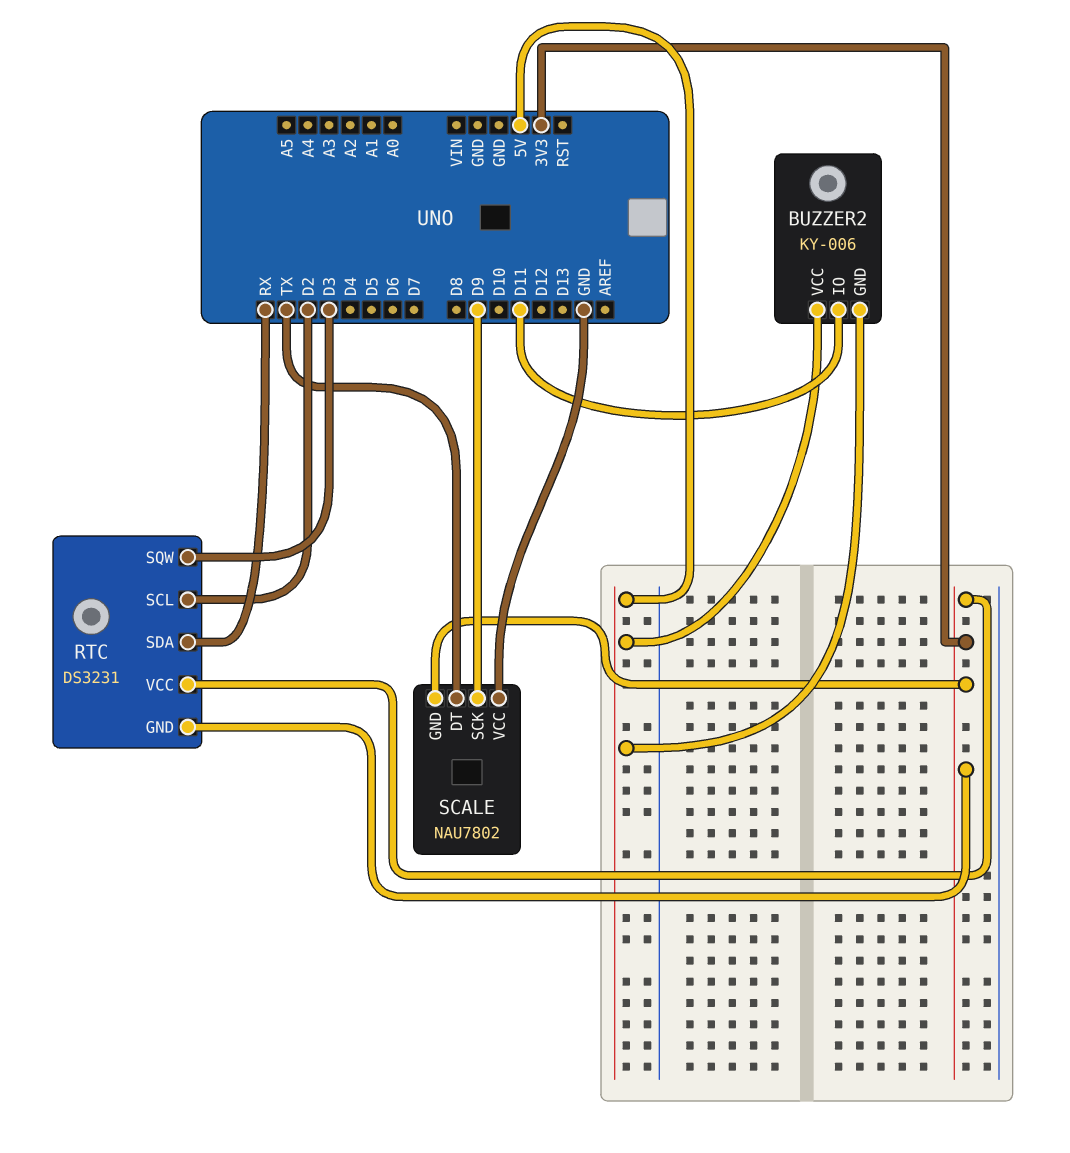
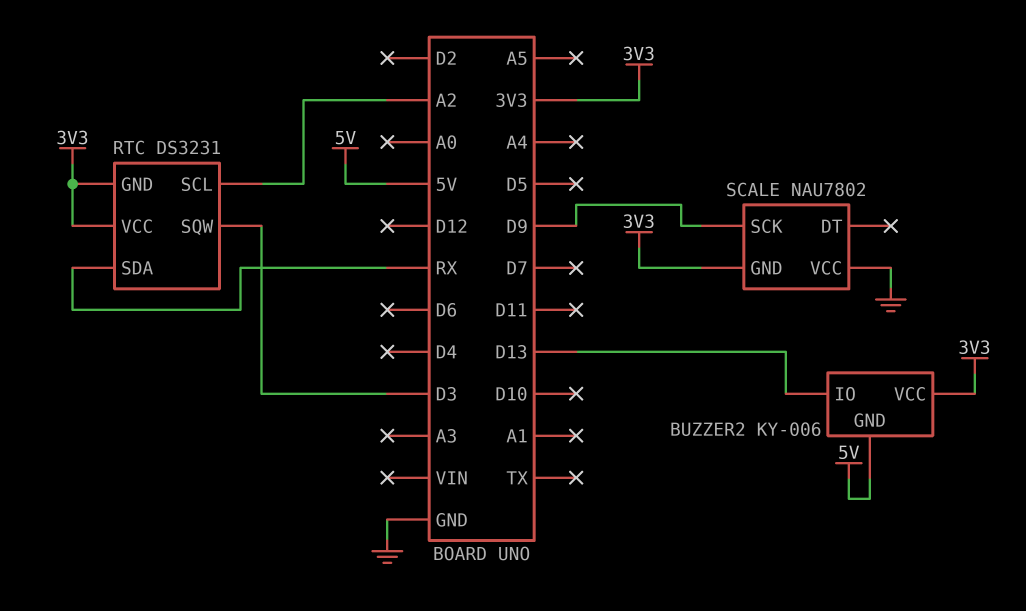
BUZZER2 pin IO: D11 -> D13
BUZZER2 pin VCC: 5V -> 3V3
RTC pin SCL: D2 -> A2
SCALE pin DT: TX -> none

